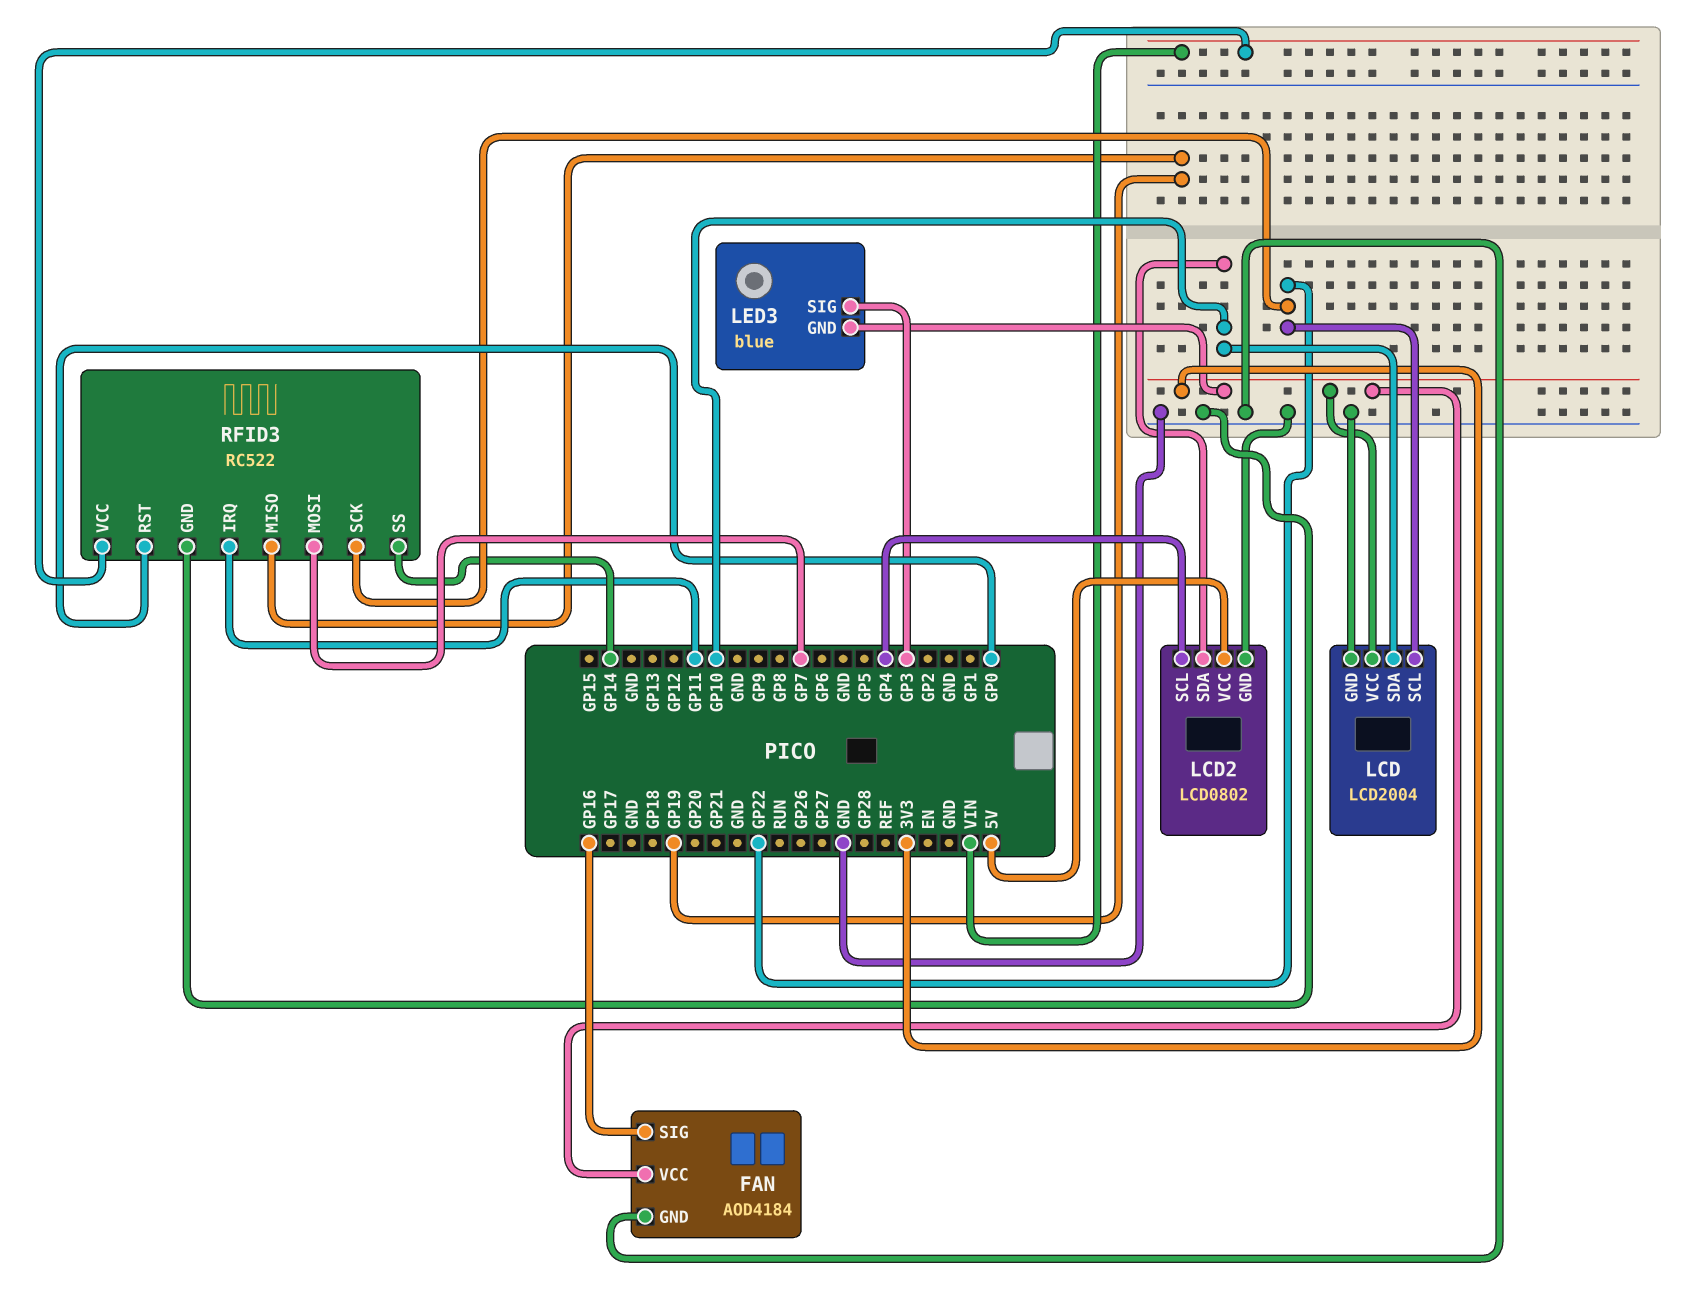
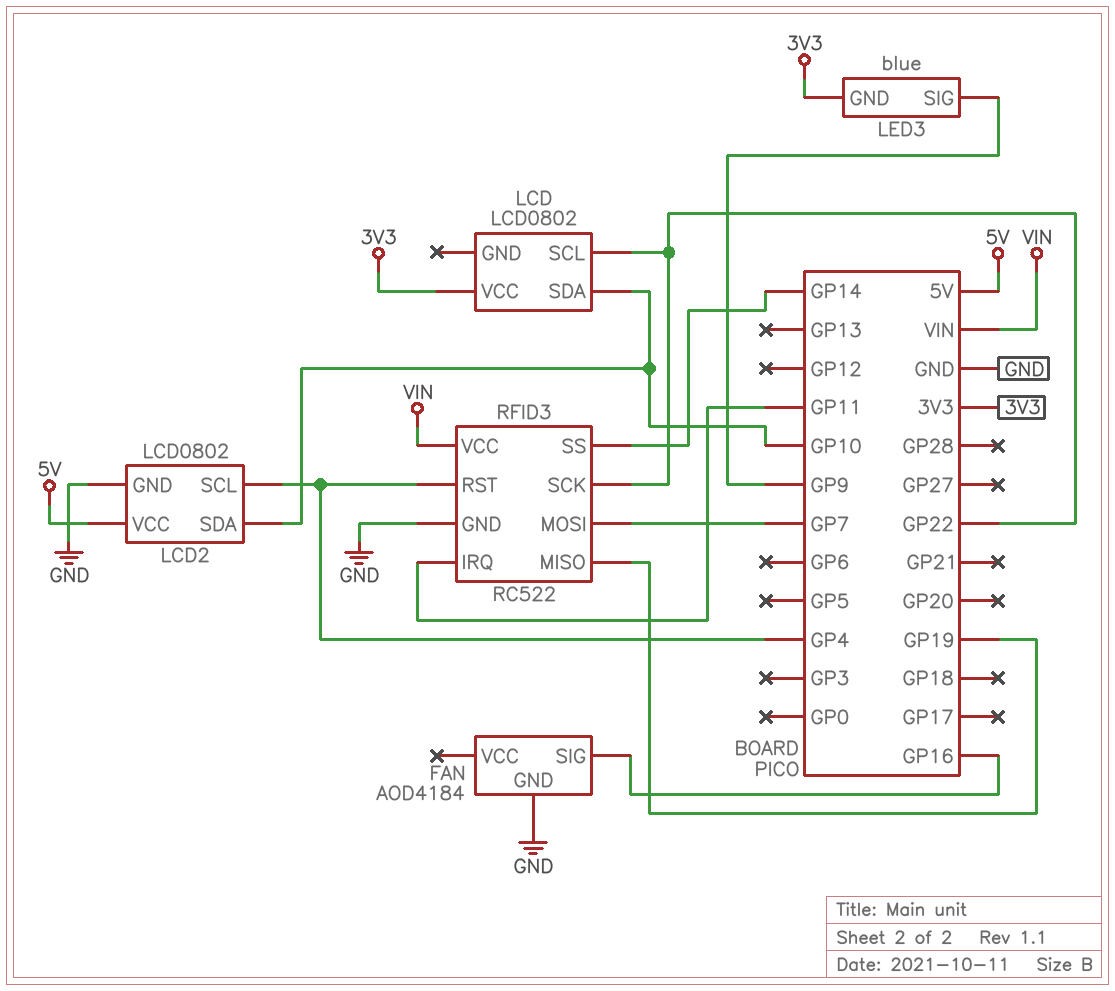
FAN pin VCC: 3V3 -> none
LCD: LCD2004 -> LCD0802
LCD pin GND: GND -> none
LED3 pin SIG: GP3 -> GP9
RFID3 pin RST: GP0 -> GP4

